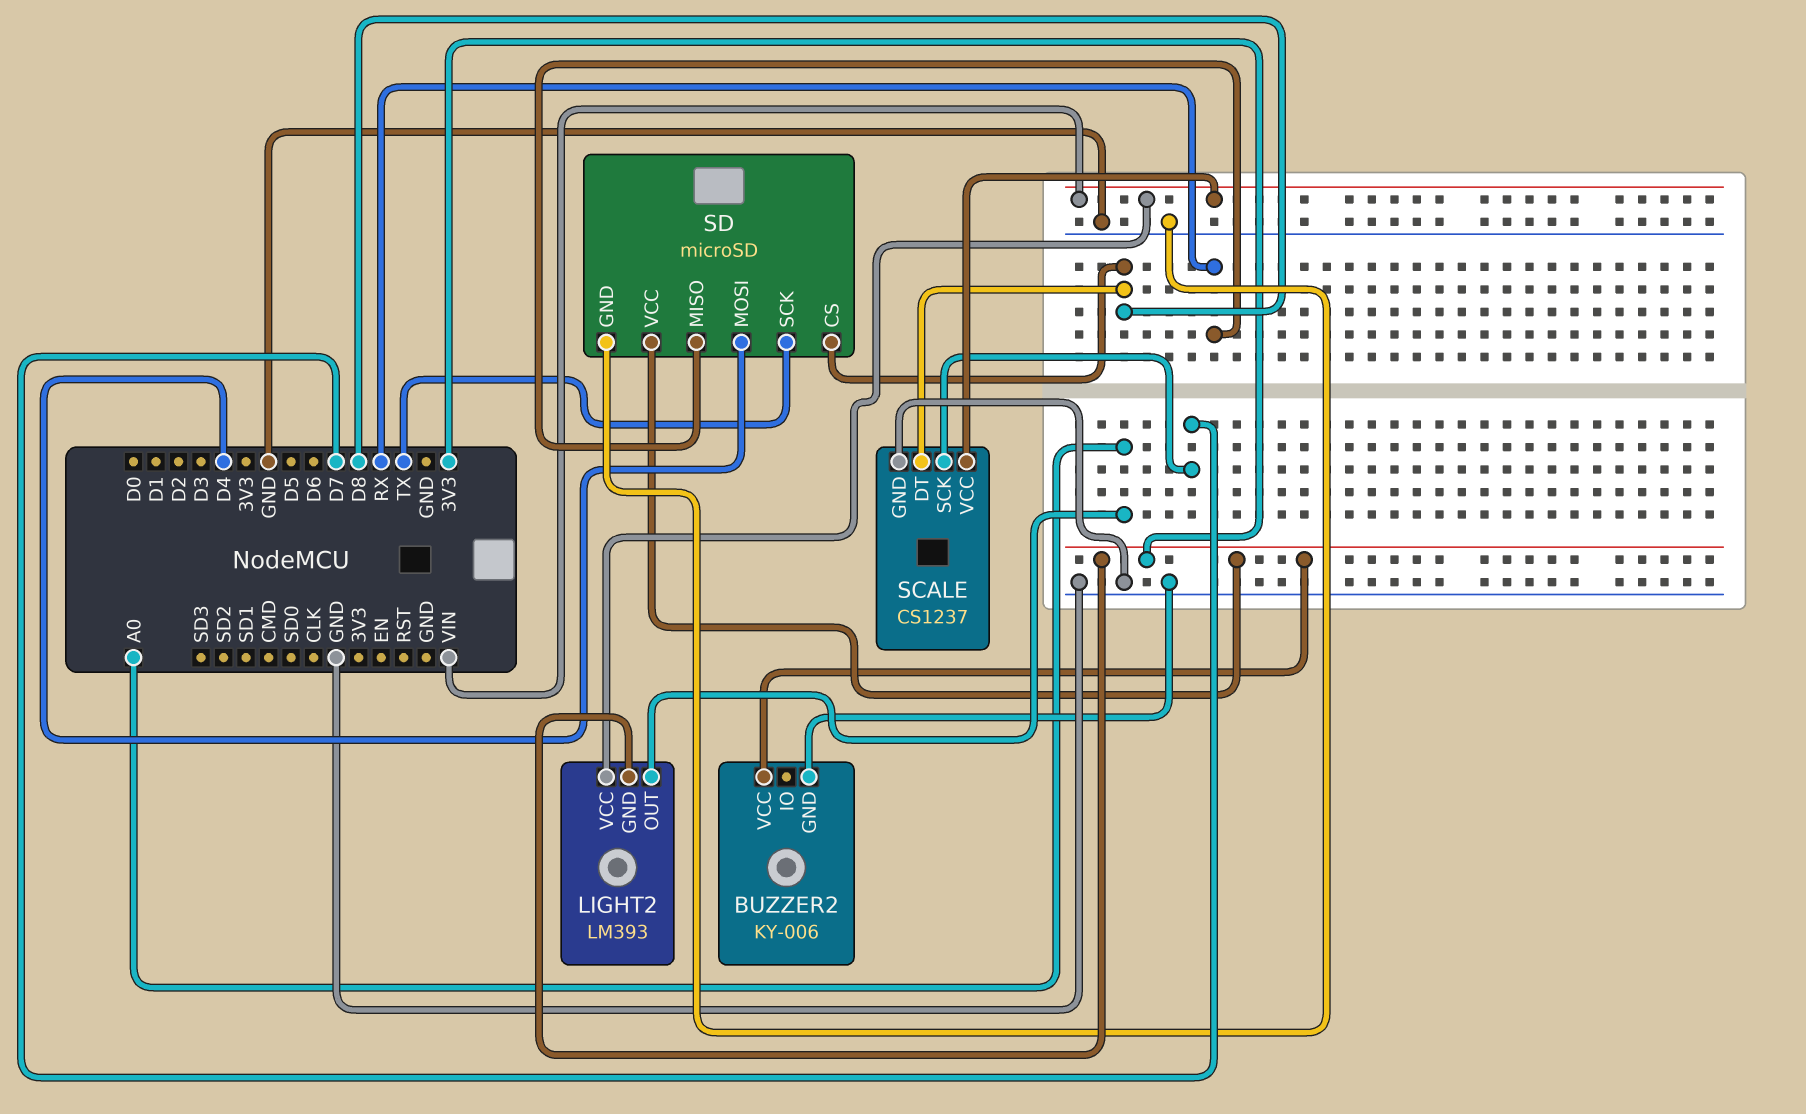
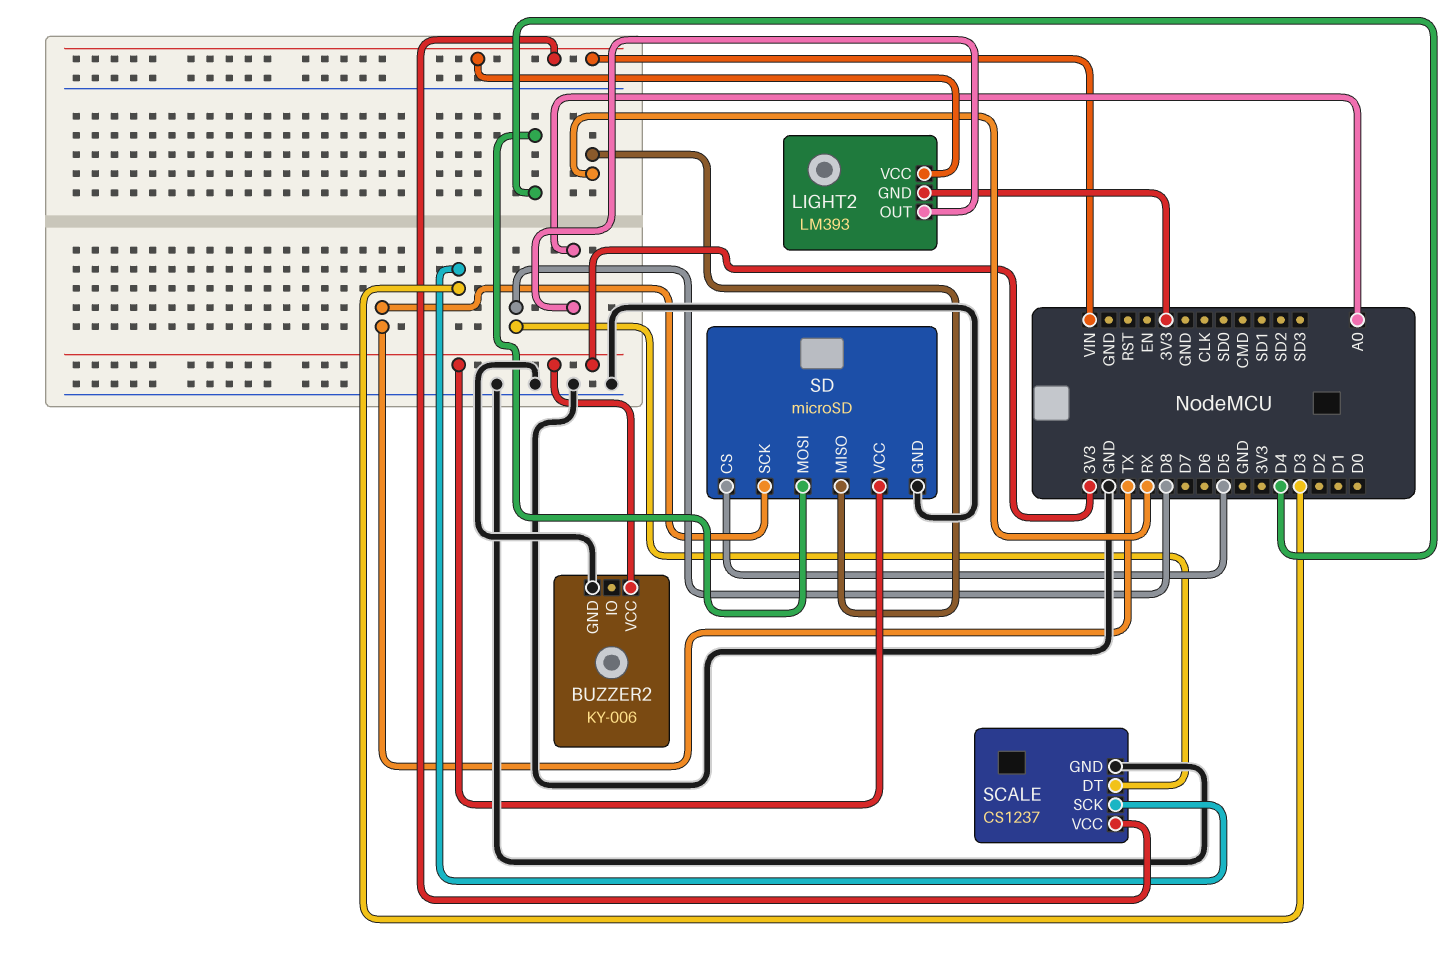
SCALE pin SCK: D7 -> D3
SD pin CS: D8 -> D5

